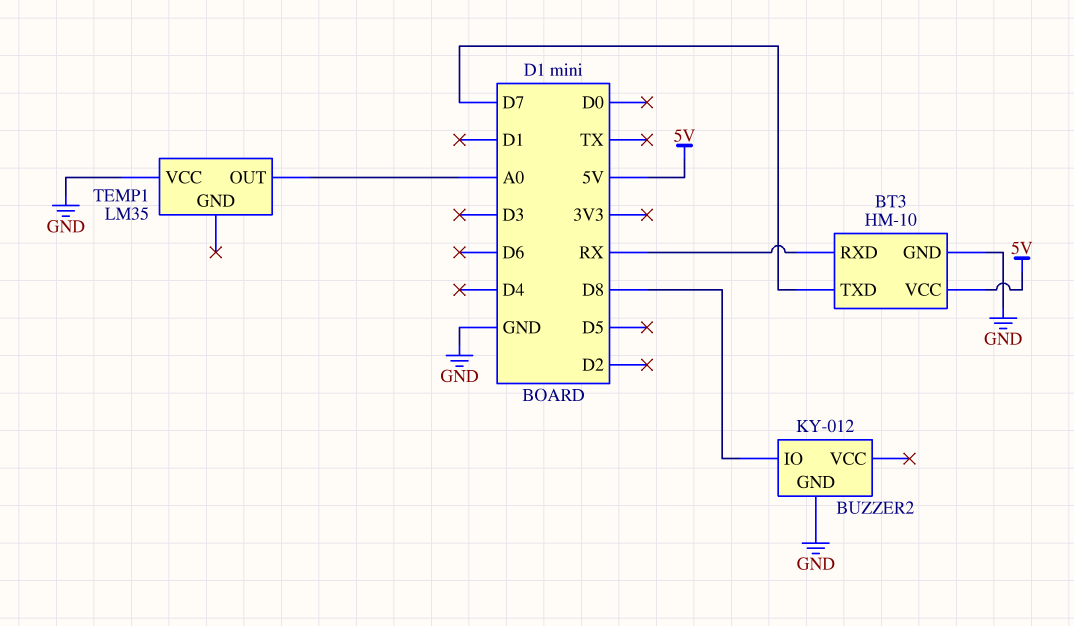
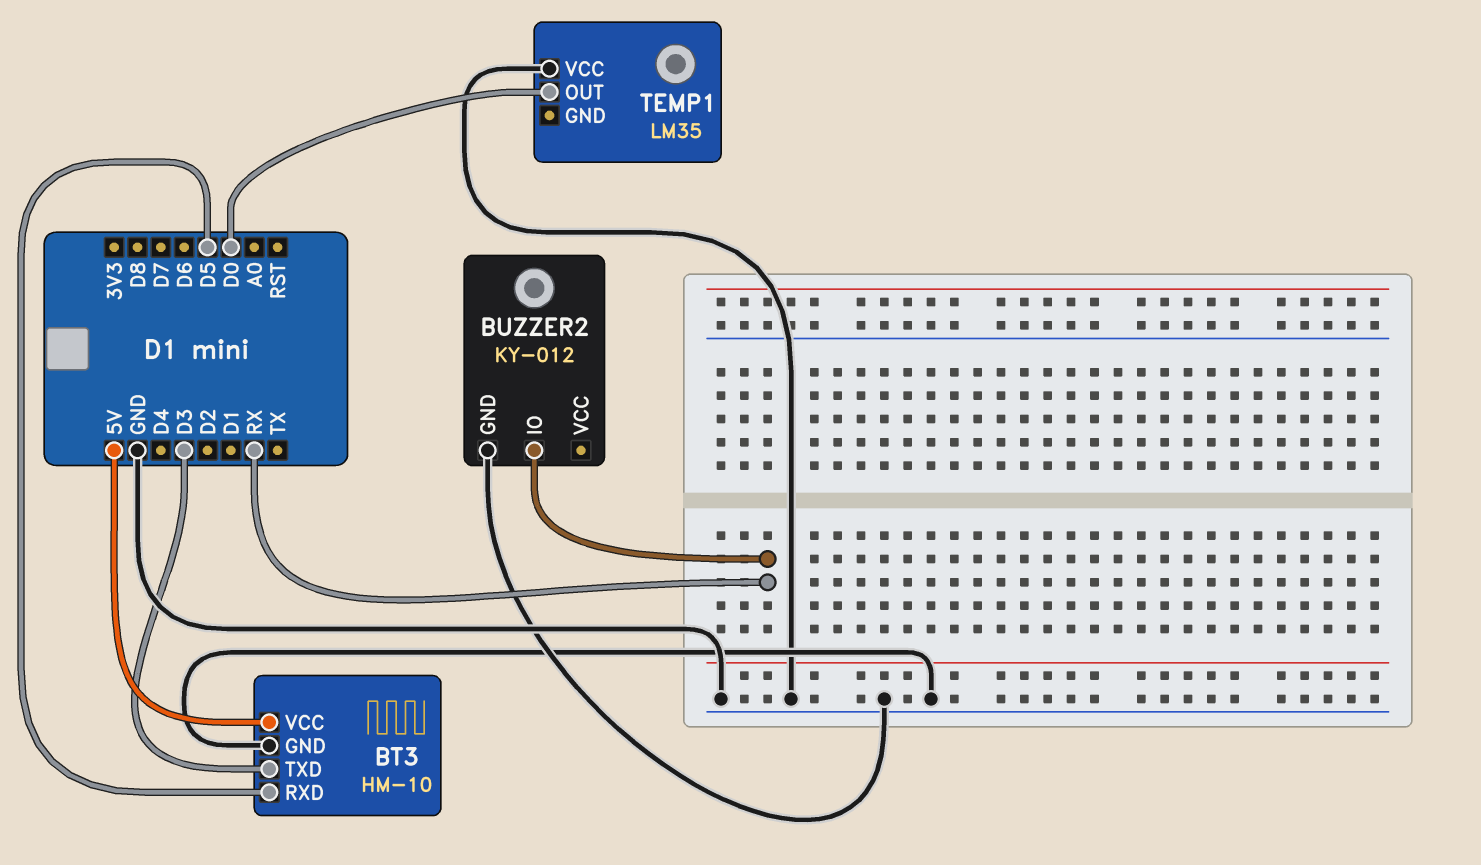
BT3 pin RXD: RX -> D5
BT3 pin TXD: D7 -> D3
BUZZER2 pin IO: D8 -> RX
TEMP1 pin OUT: A0 -> D0

